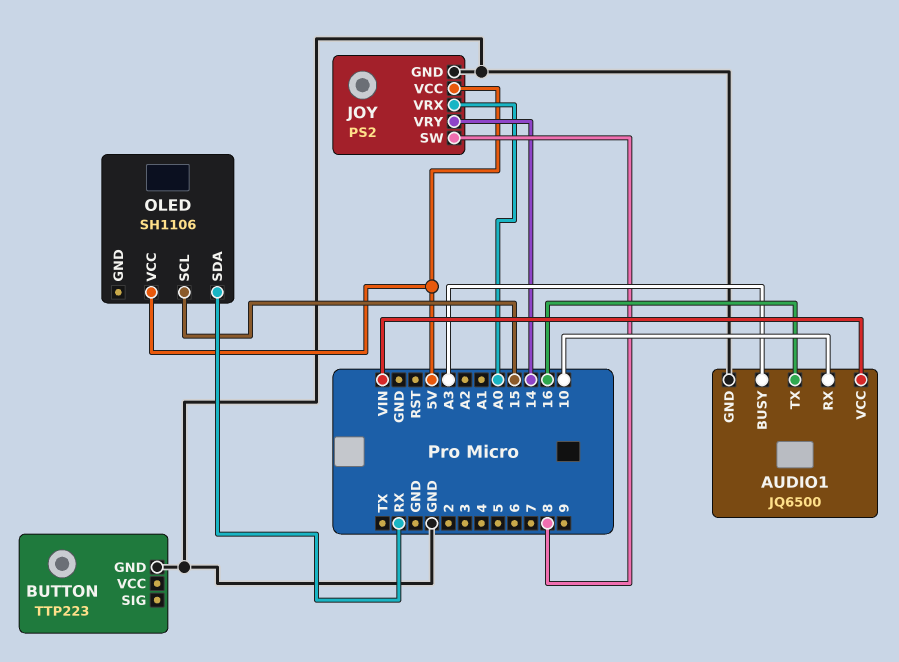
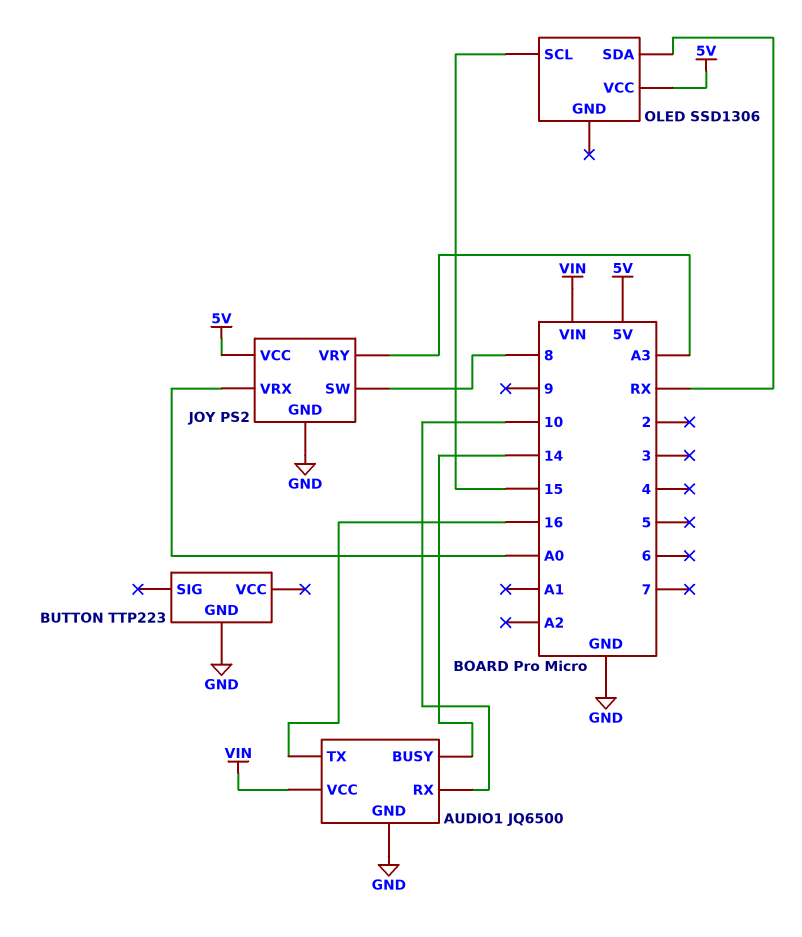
AUDIO1 pin BUSY: A3 -> 14
JOY pin VRY: 14 -> A3
OLED: SH1106 -> SSD1306

